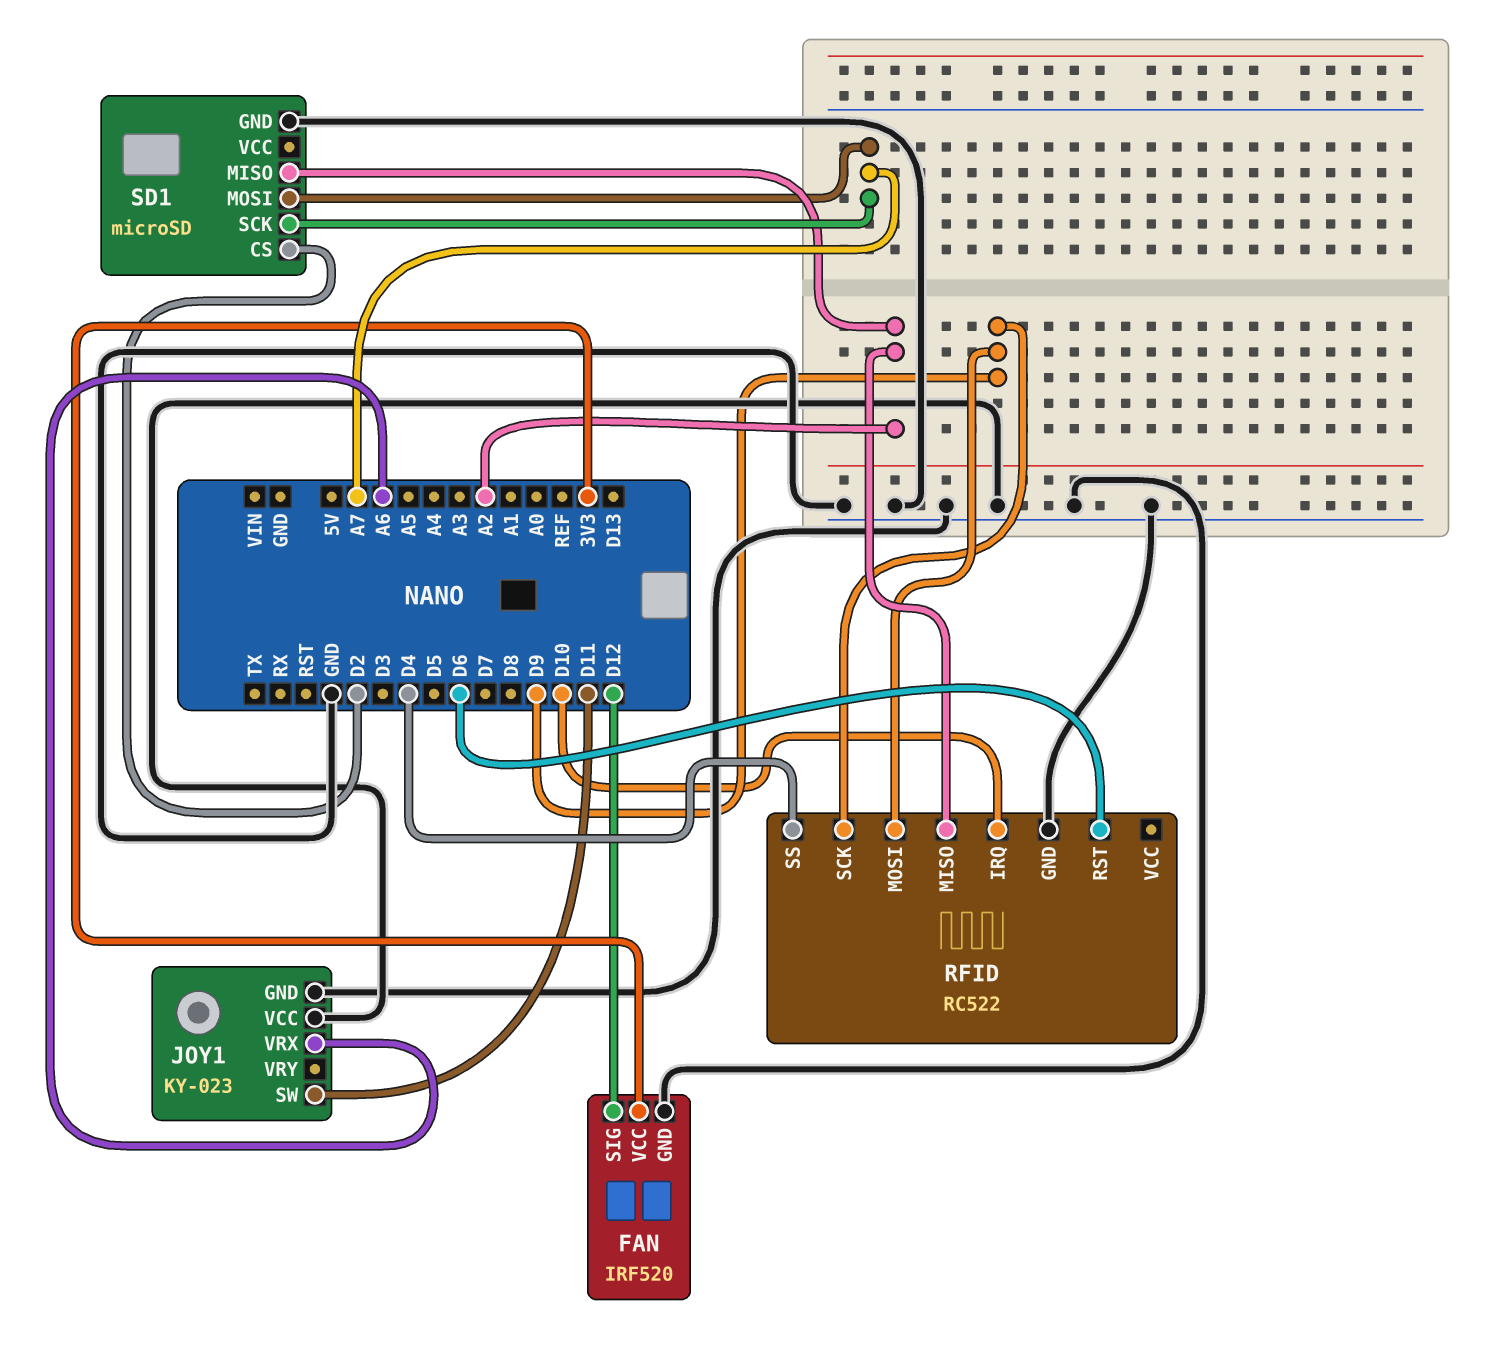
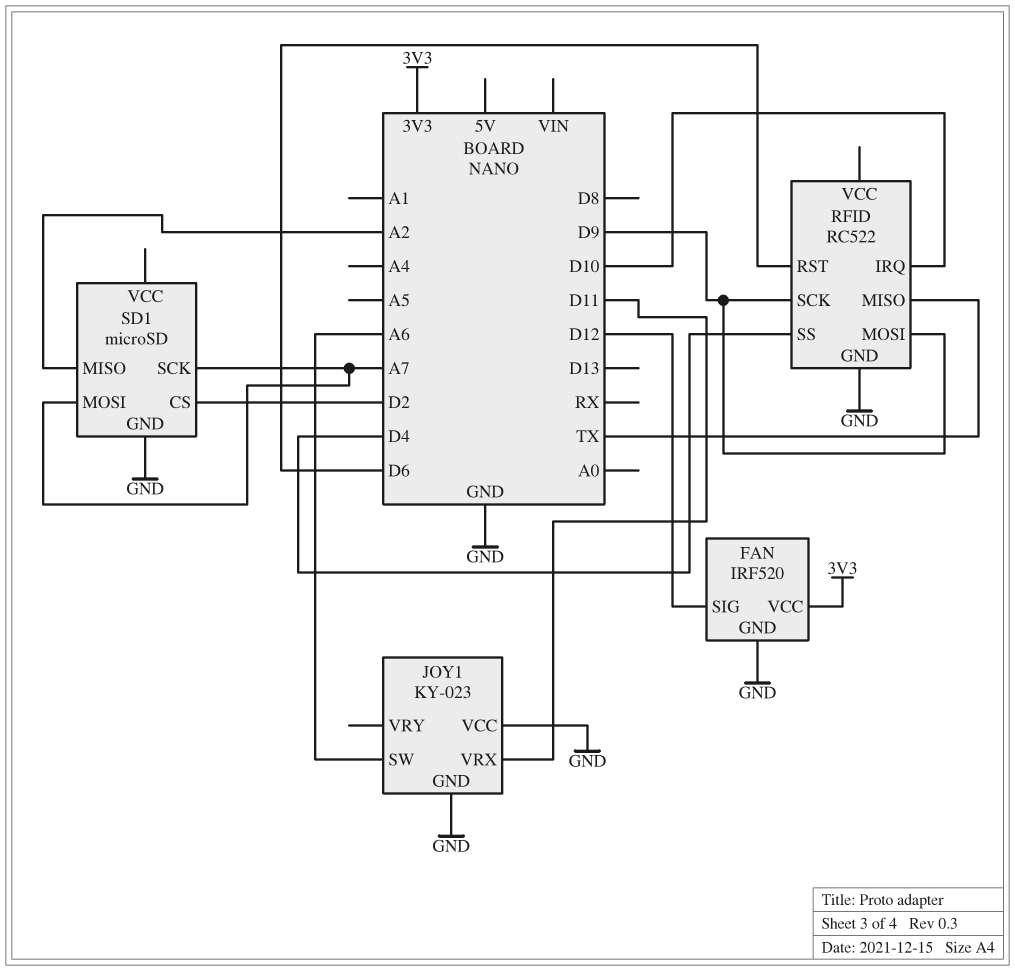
JOY1 pin SW: D11 -> A6
JOY1 pin VRX: A6 -> D11
RFID pin MISO: A2 -> TX

